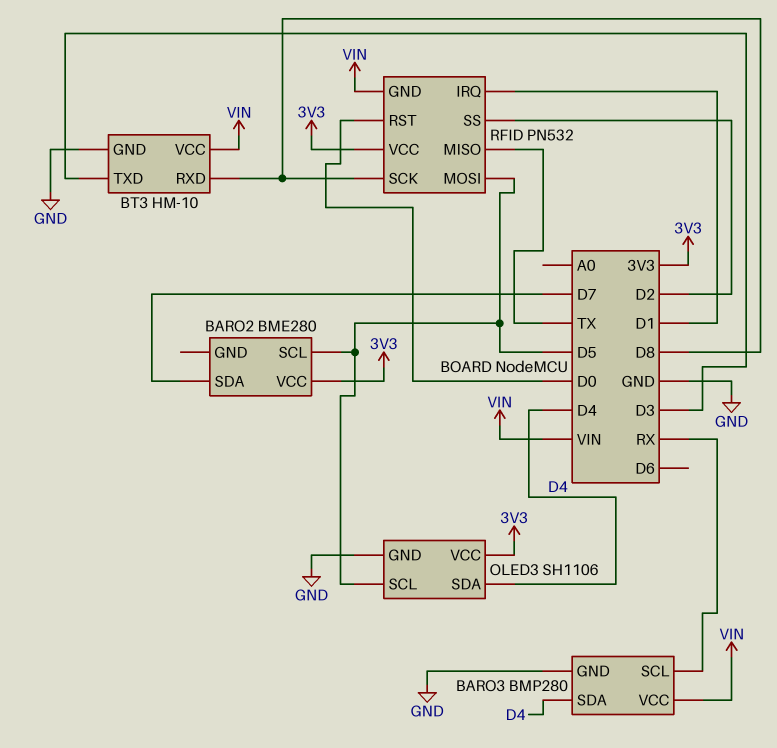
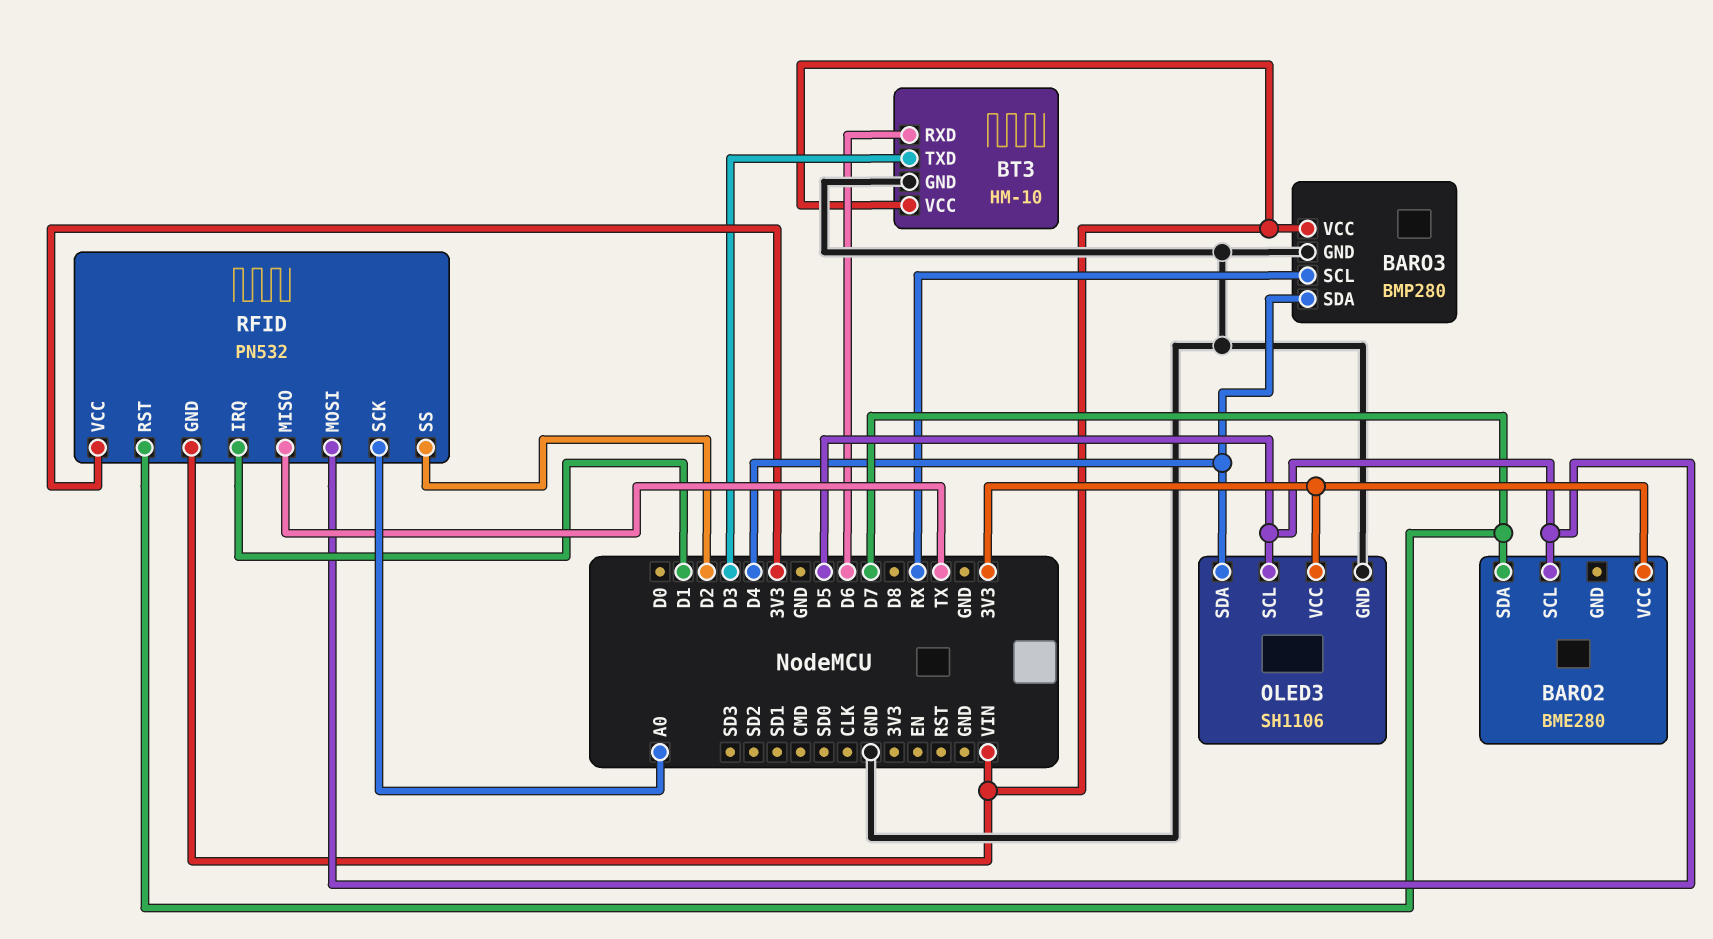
BT3 pin RXD: D8 -> D6
RFID pin RST: D0 -> D7
RFID pin SCK: D8 -> A0

